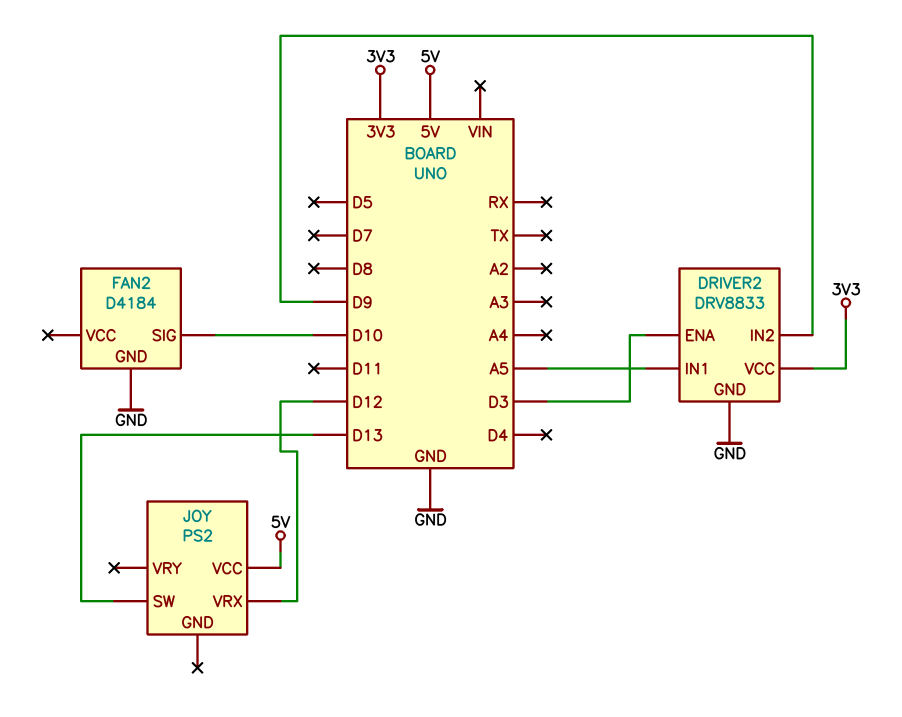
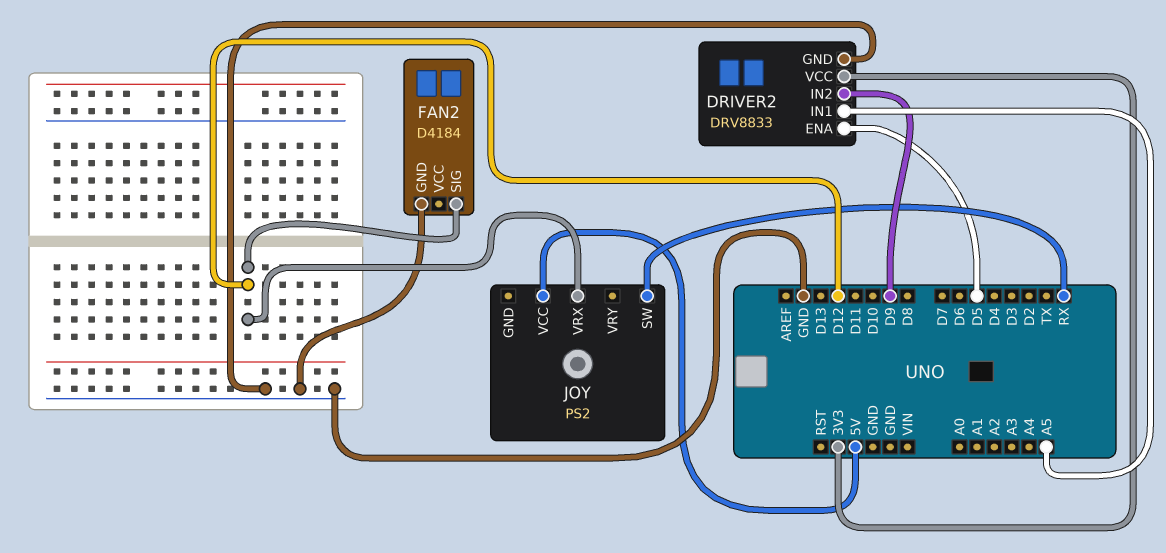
DRIVER2 pin ENA: D3 -> D5
FAN2 pin SIG: D10 -> D12
JOY pin SW: D13 -> RX

